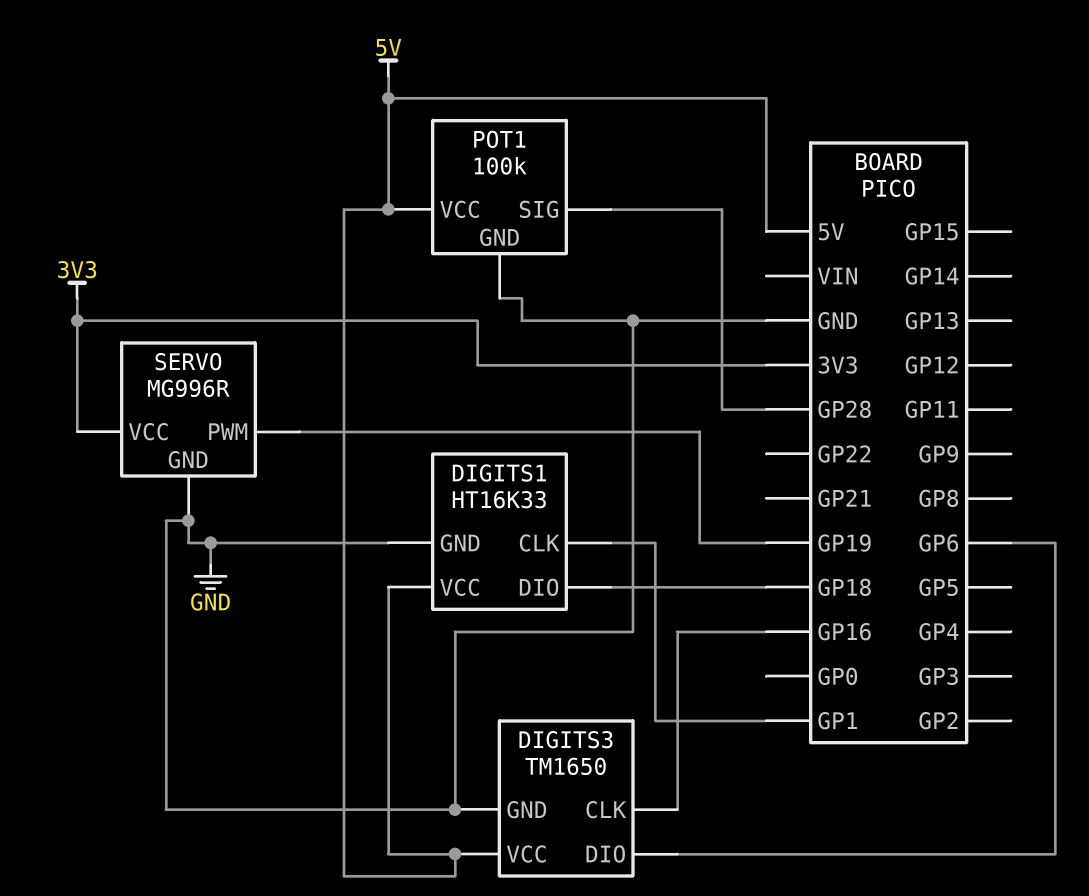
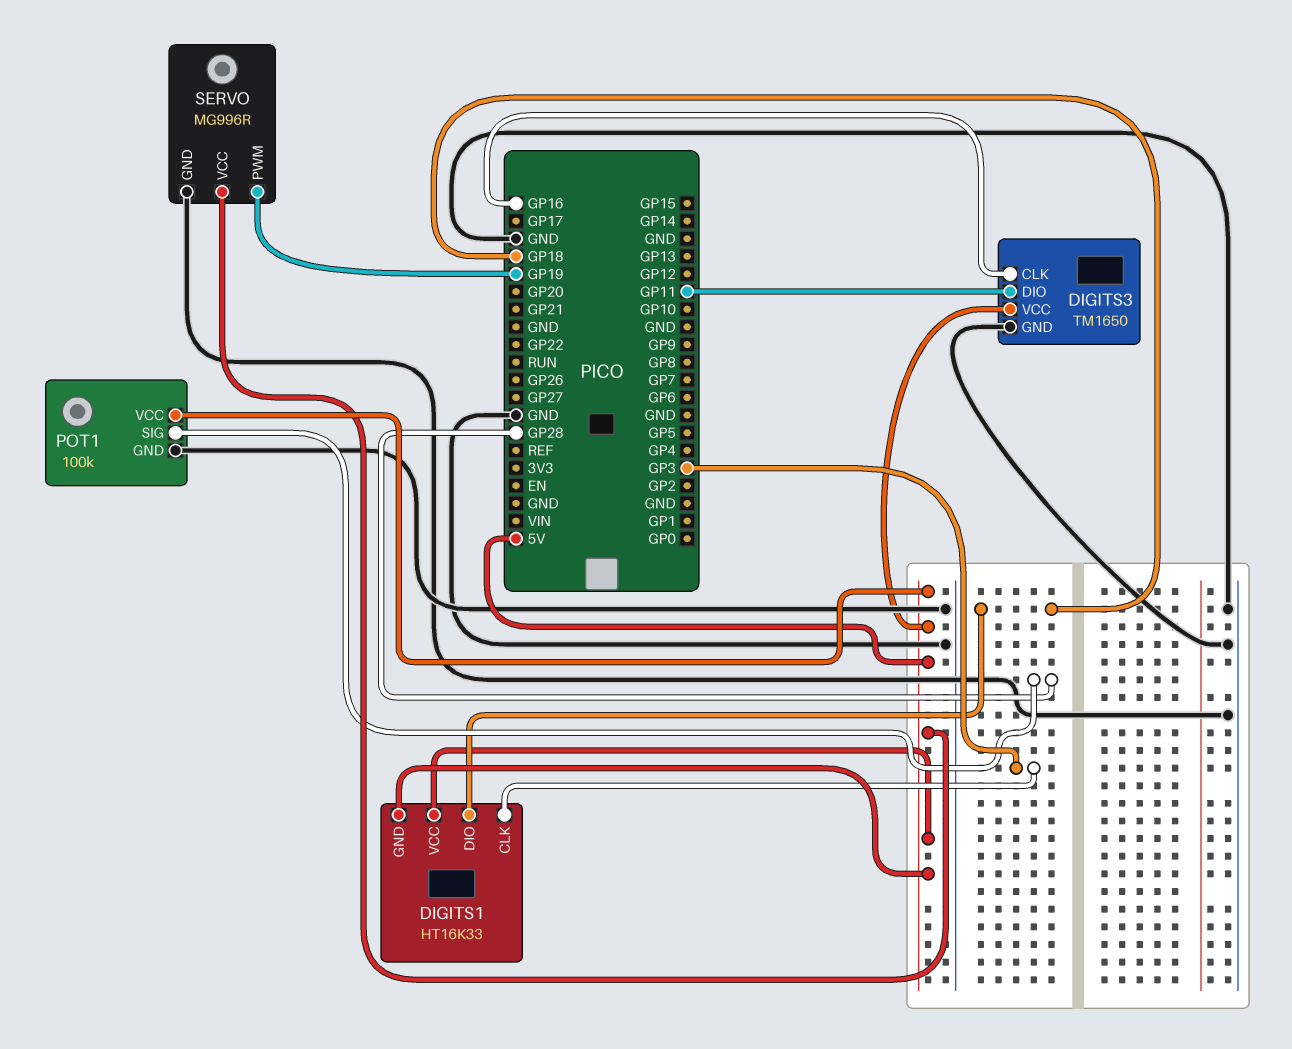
DIGITS1 pin CLK: GP1 -> GP3
DIGITS1 pin GND: GND -> 5V
DIGITS3 pin DIO: GP6 -> GP11
SERVO pin VCC: 3V3 -> 5V

